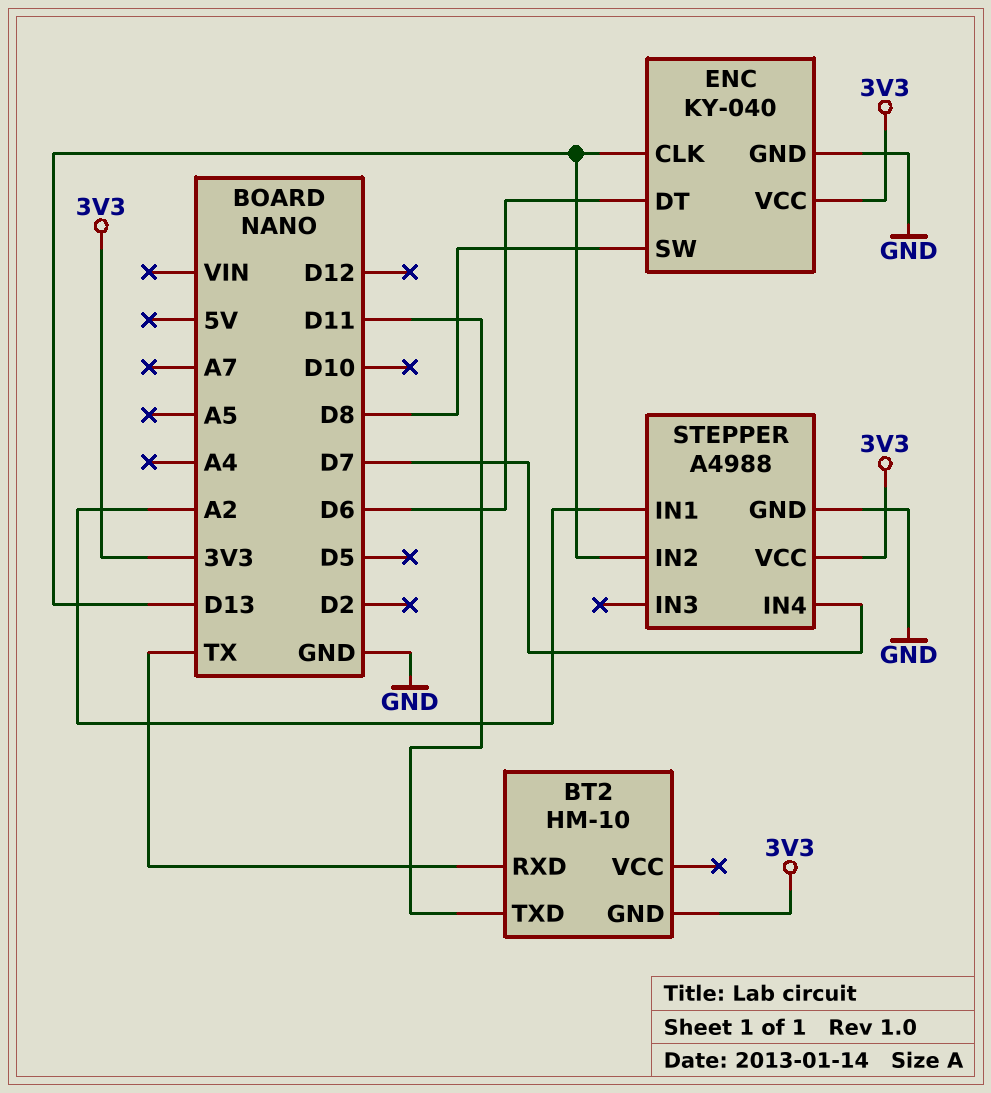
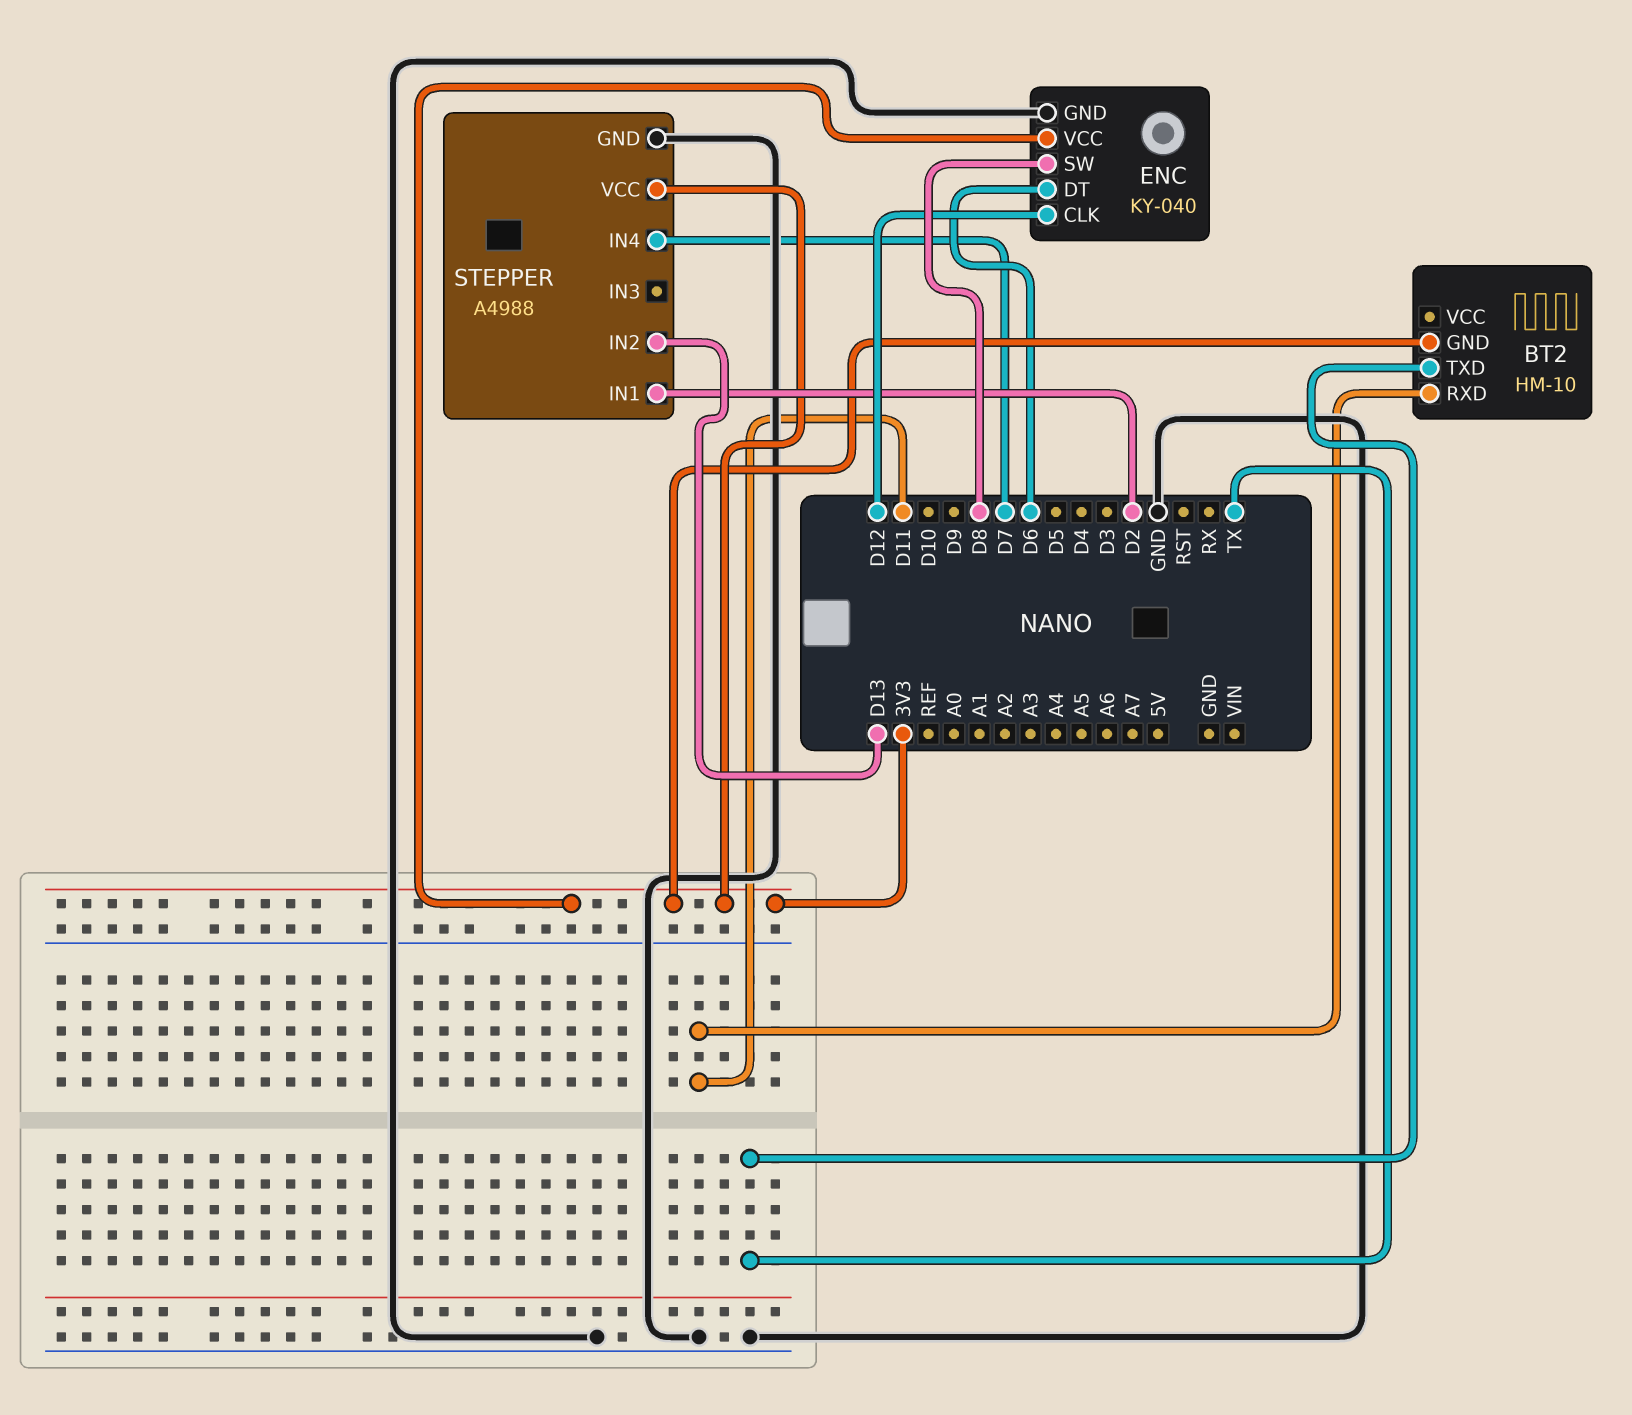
BT2 pin RXD: TX -> D11
BT2 pin TXD: D11 -> TX
ENC pin CLK: D13 -> D12
STEPPER pin IN1: A2 -> D2

